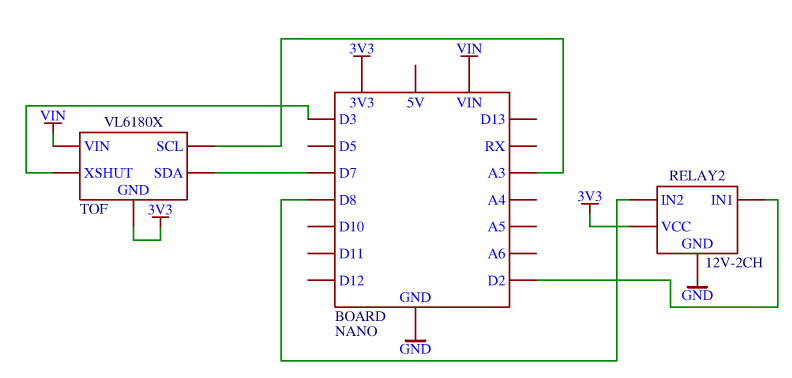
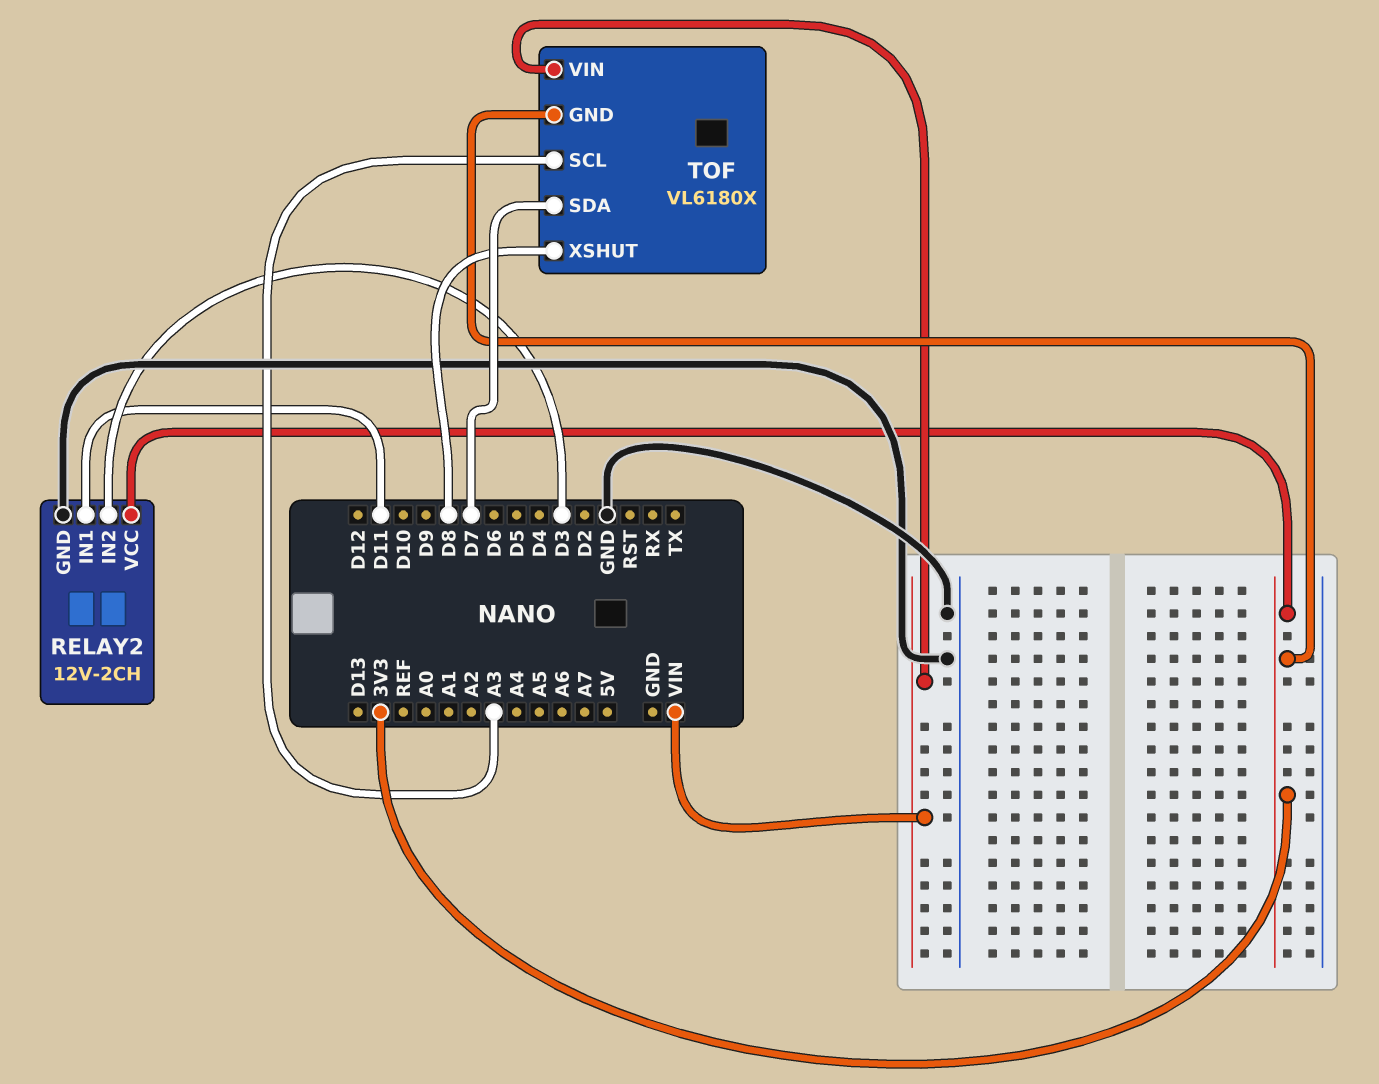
RELAY2 pin IN1: D2 -> D11
RELAY2 pin IN2: D8 -> D3
TOF pin XSHUT: D3 -> D8

